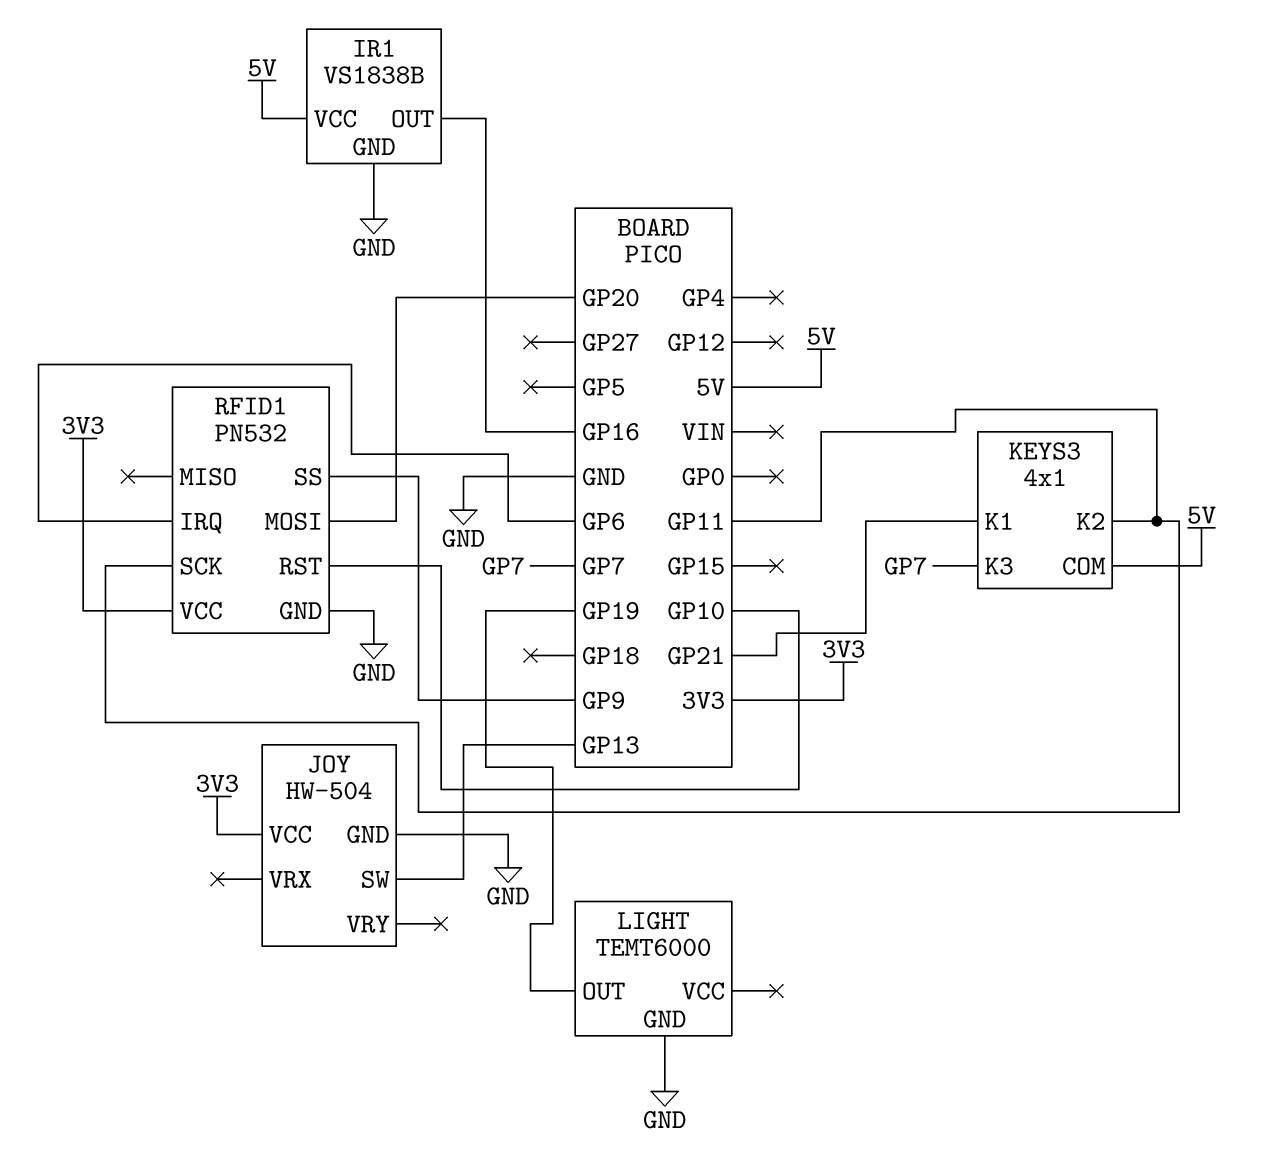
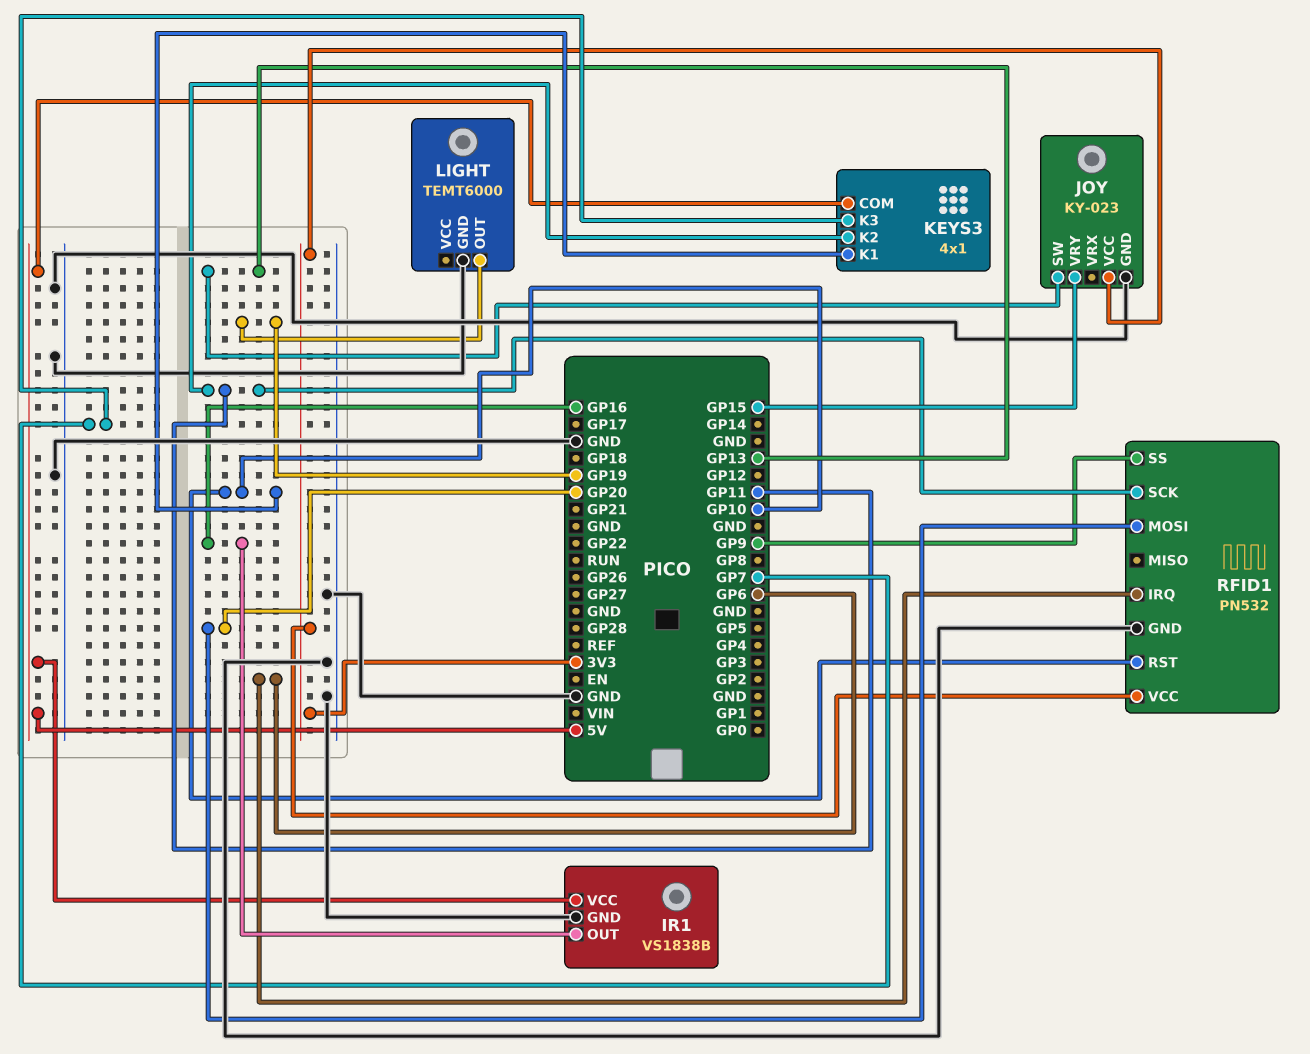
JOY: HW-504 -> KY-023
JOY pin VRY: none -> GP15
KEYS3 pin K1: GP21 -> GP10

